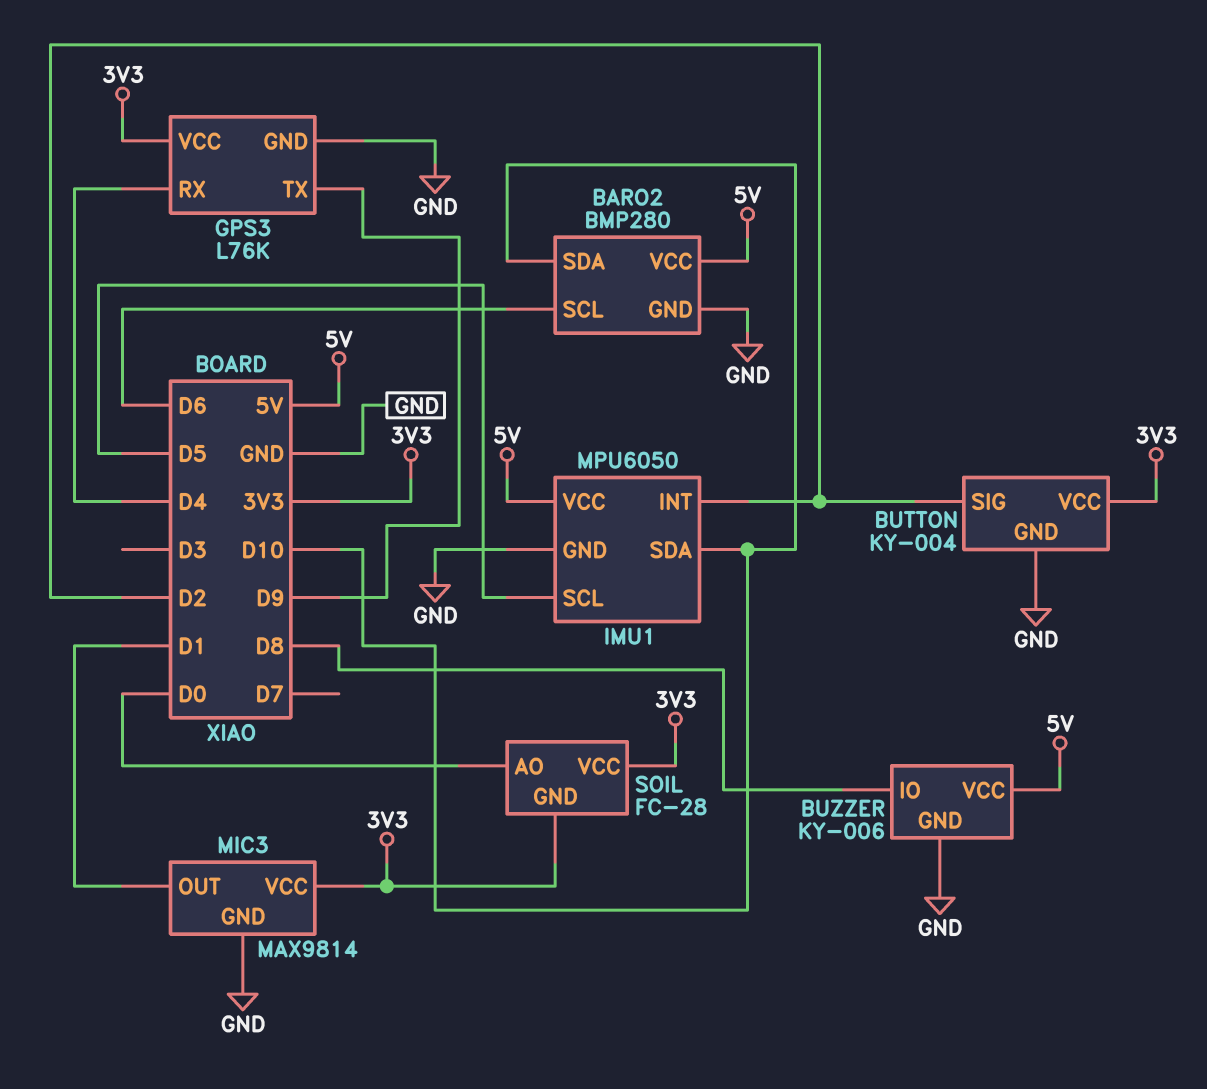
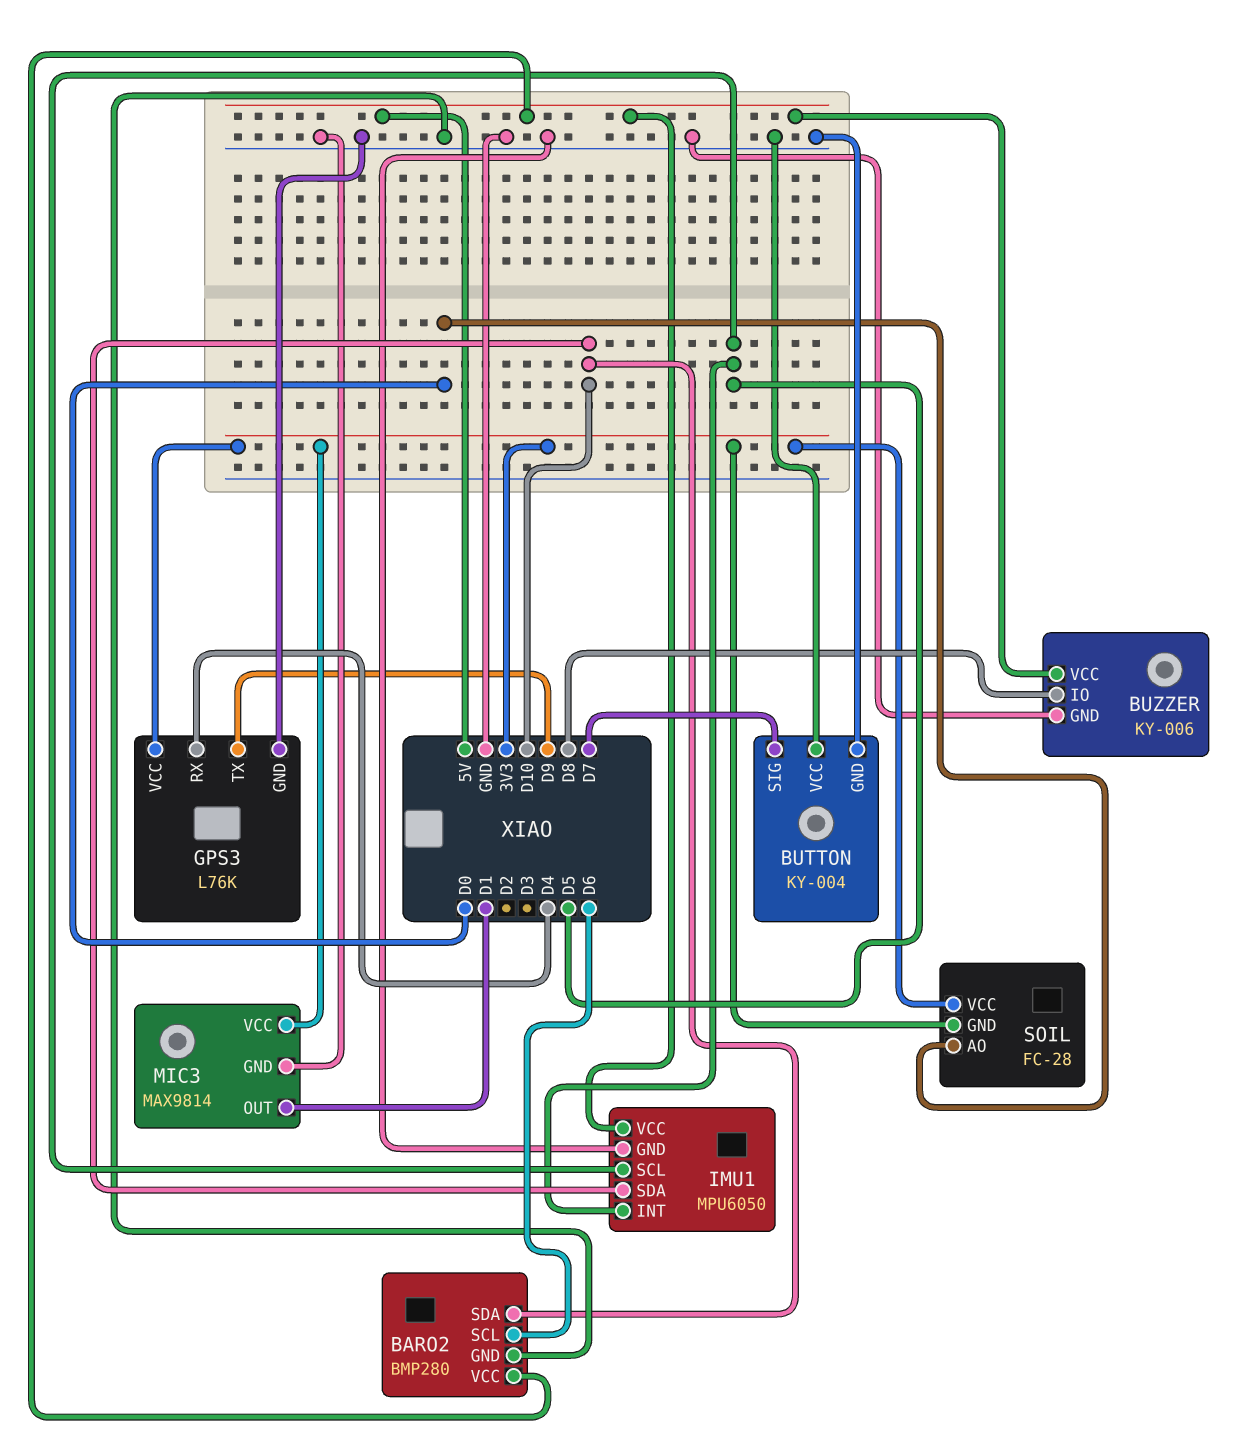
BUTTON pin SIG: D2 -> D7
BUTTON pin VCC: 3V3 -> GND
IMU1 pin INT: D2 -> D5

